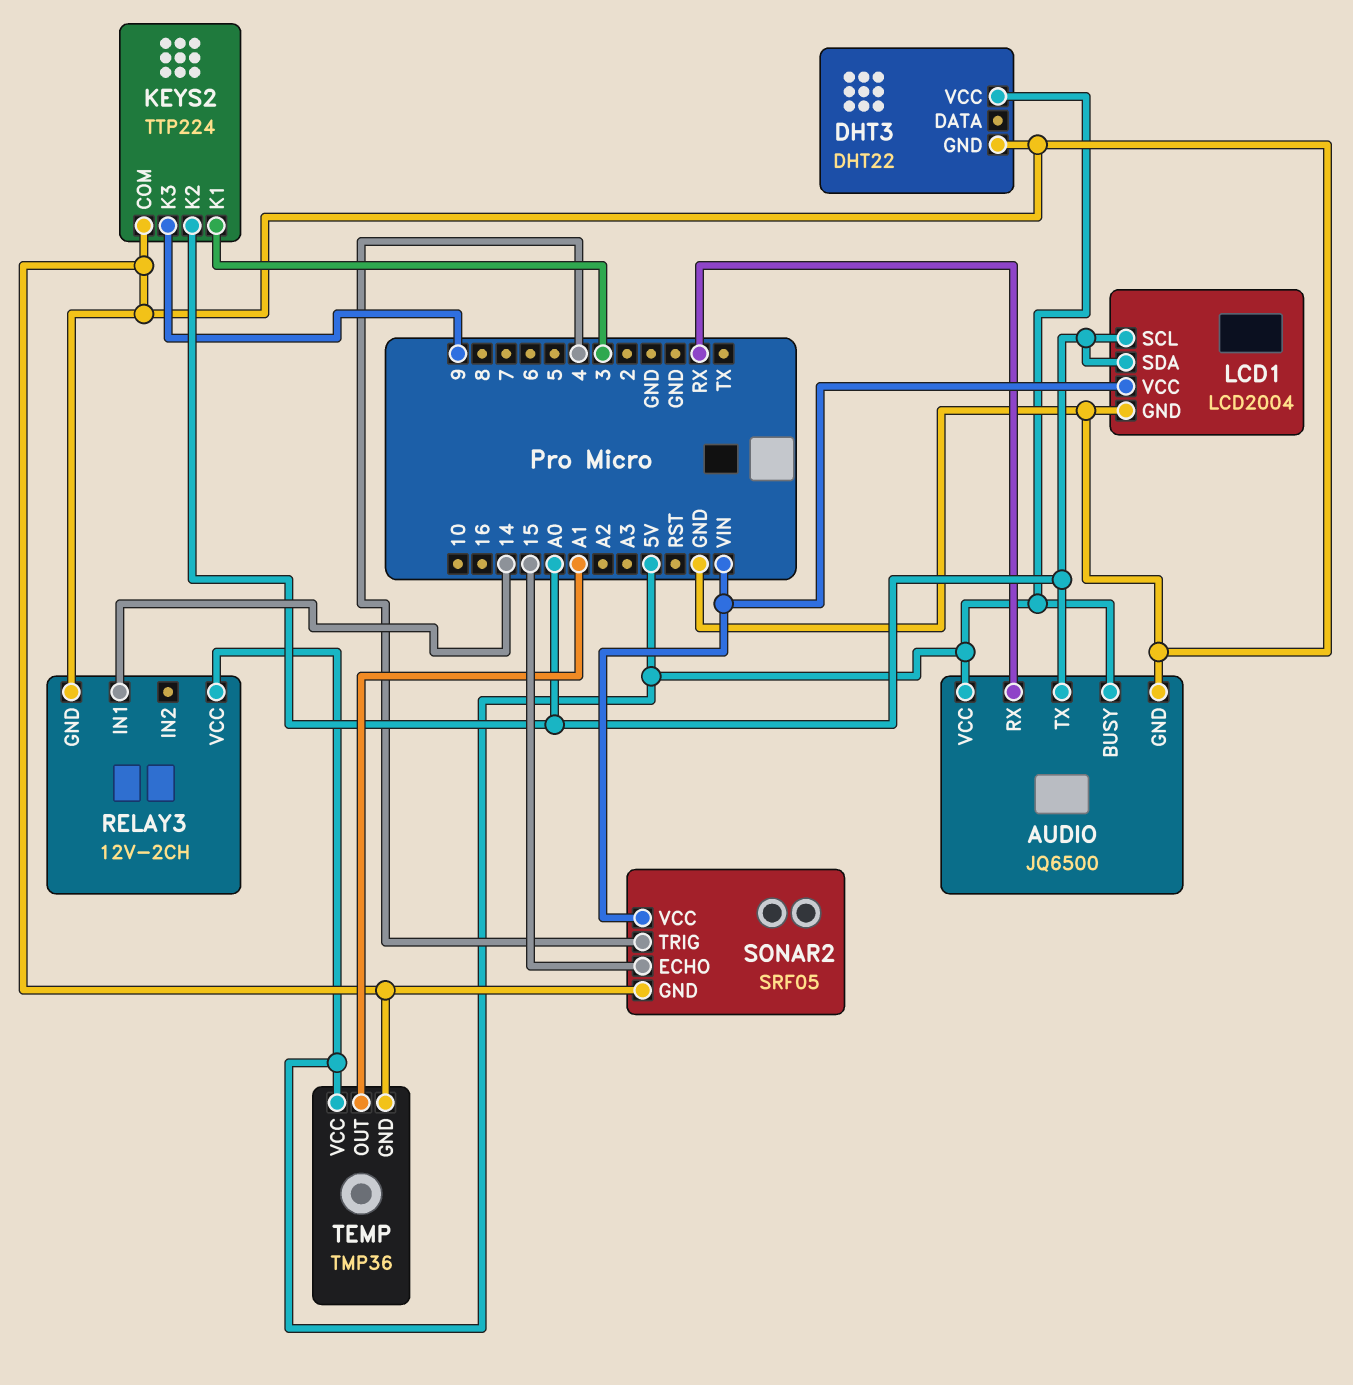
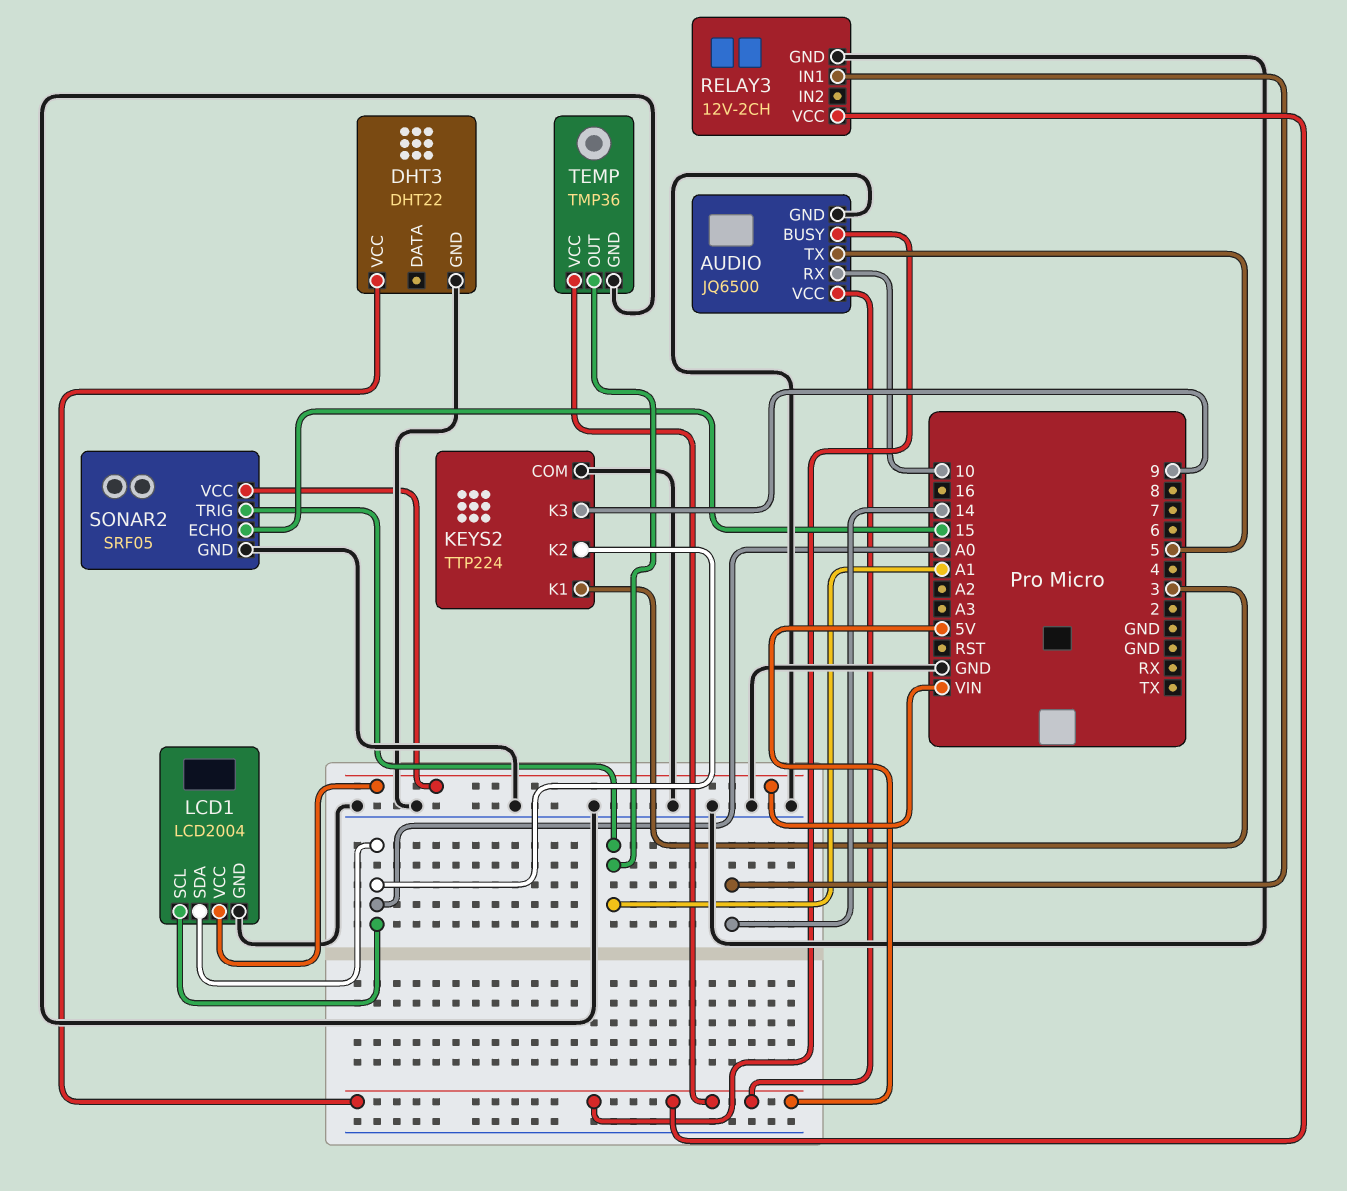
AUDIO pin RX: RX -> 10
AUDIO pin TX: A0 -> 5
SONAR2 pin TRIG: 4 -> A1

